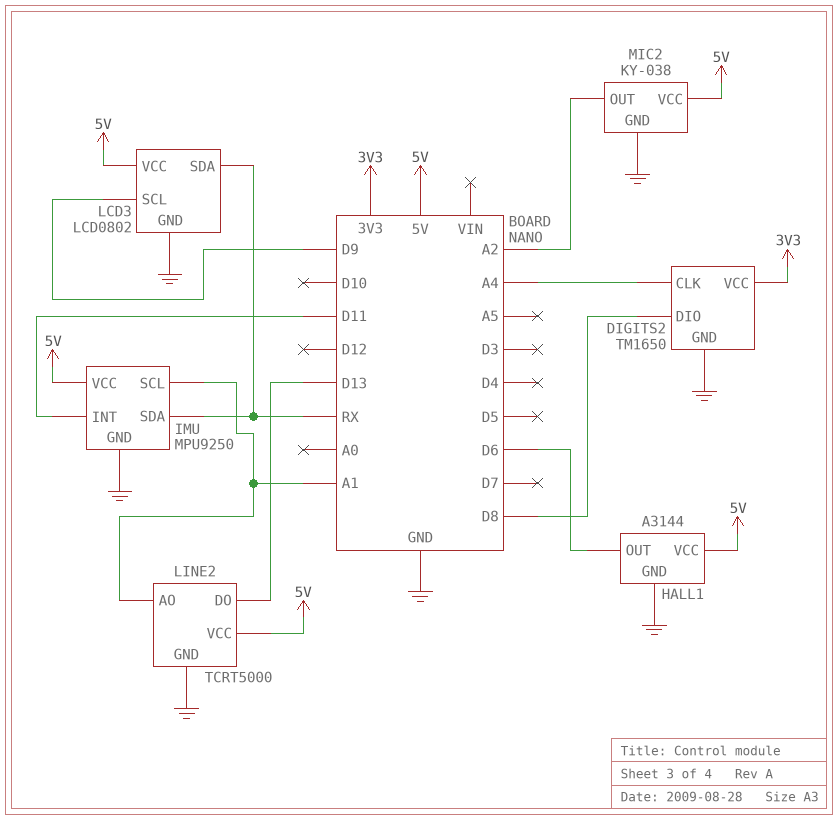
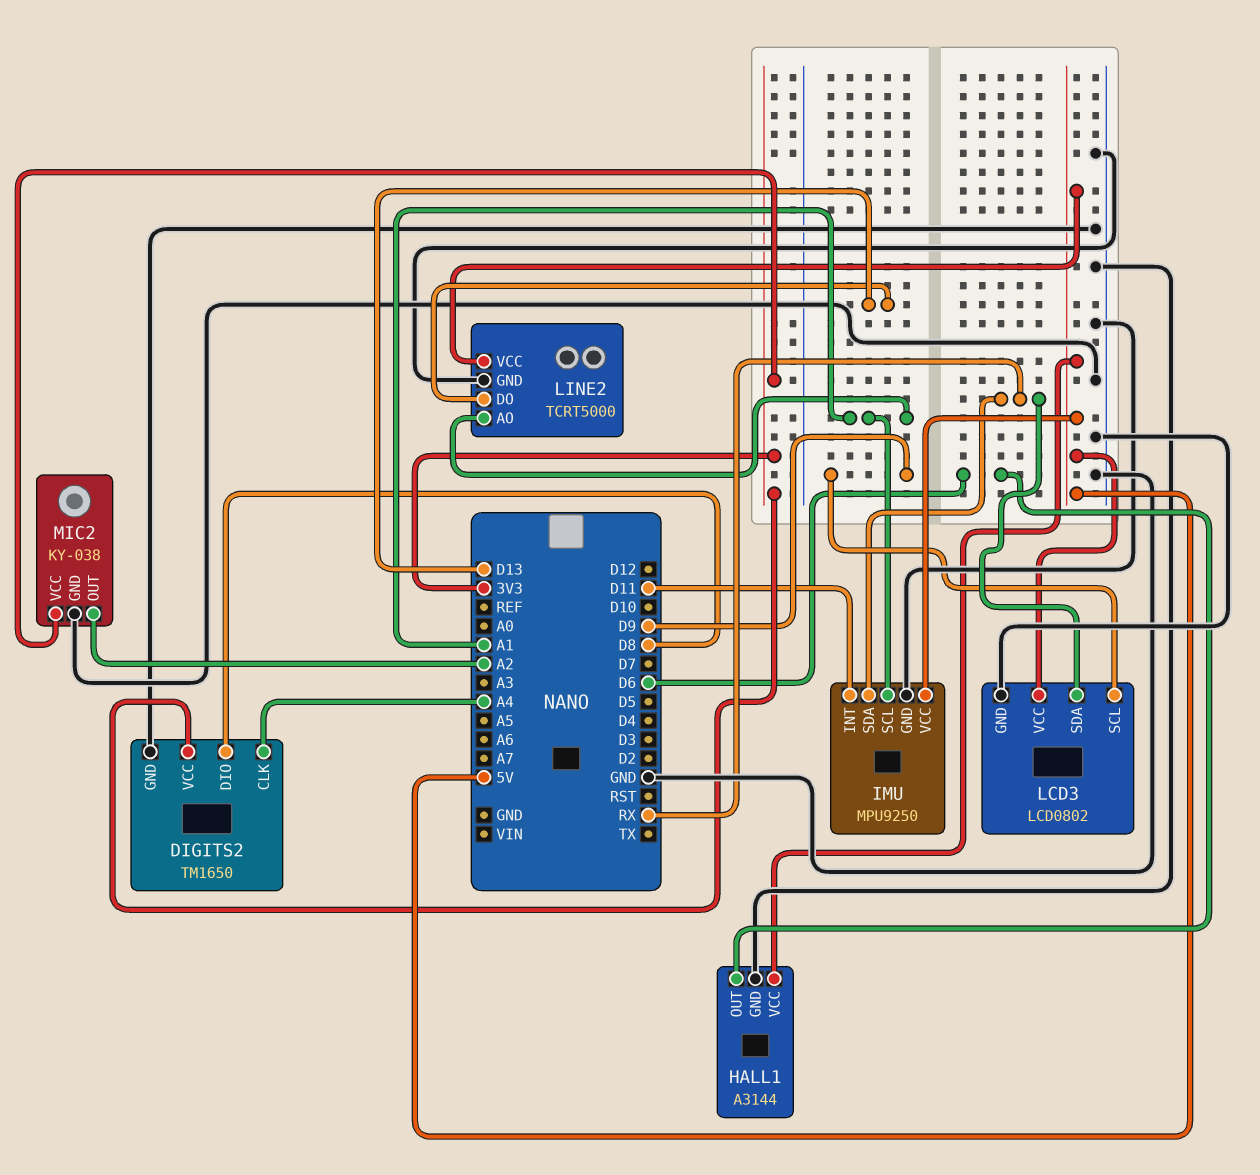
MIC2 pin VCC: 5V -> 3V3

